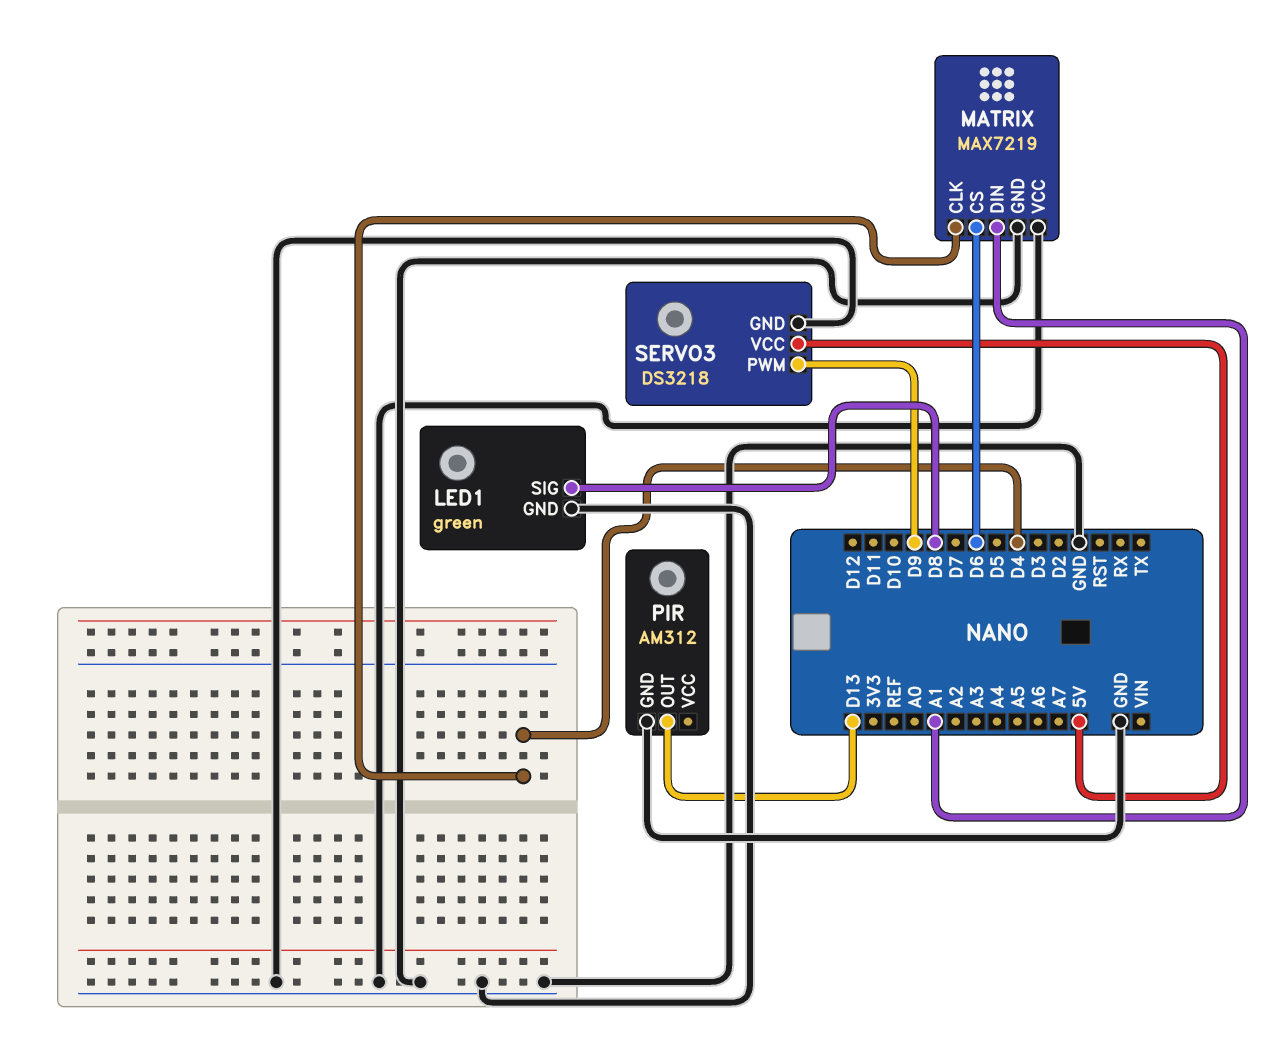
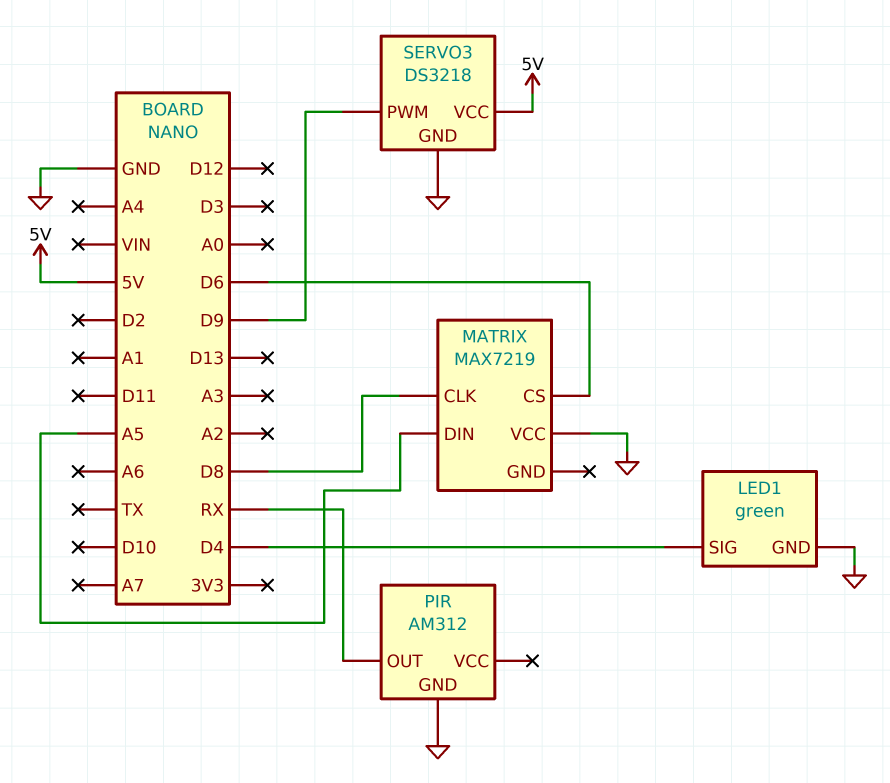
LED1 pin SIG: D8 -> D4
MATRIX pin CLK: D4 -> D8
MATRIX pin DIN: A1 -> A5
MATRIX pin GND: GND -> none
PIR pin OUT: D13 -> RX

